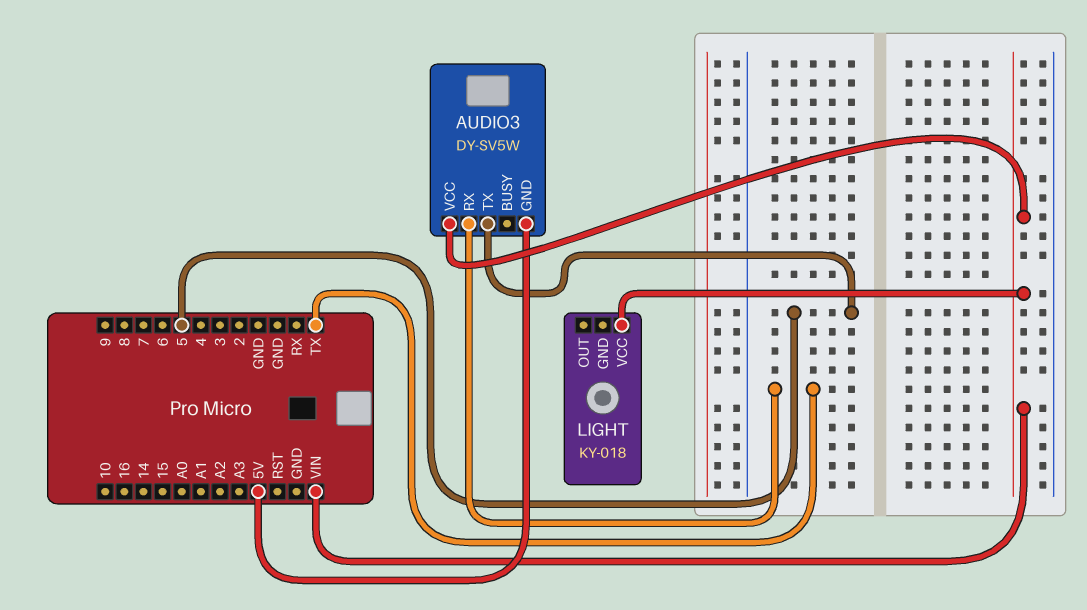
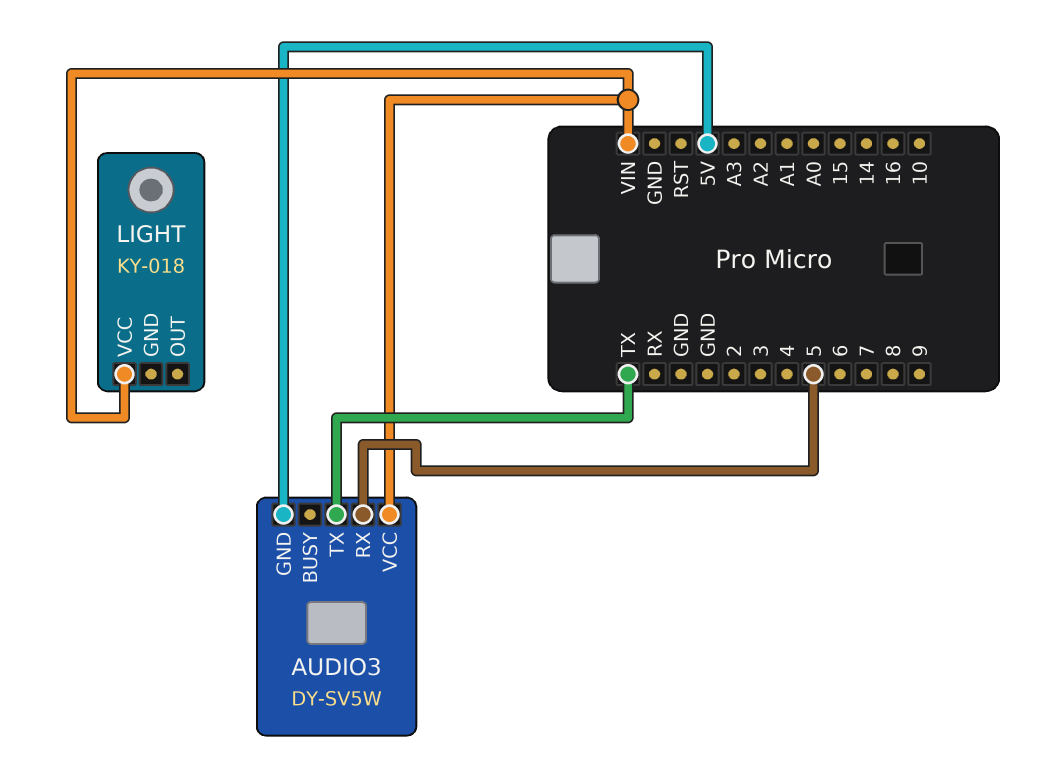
AUDIO3 pin RX: TX -> 5
AUDIO3 pin TX: 5 -> TX

